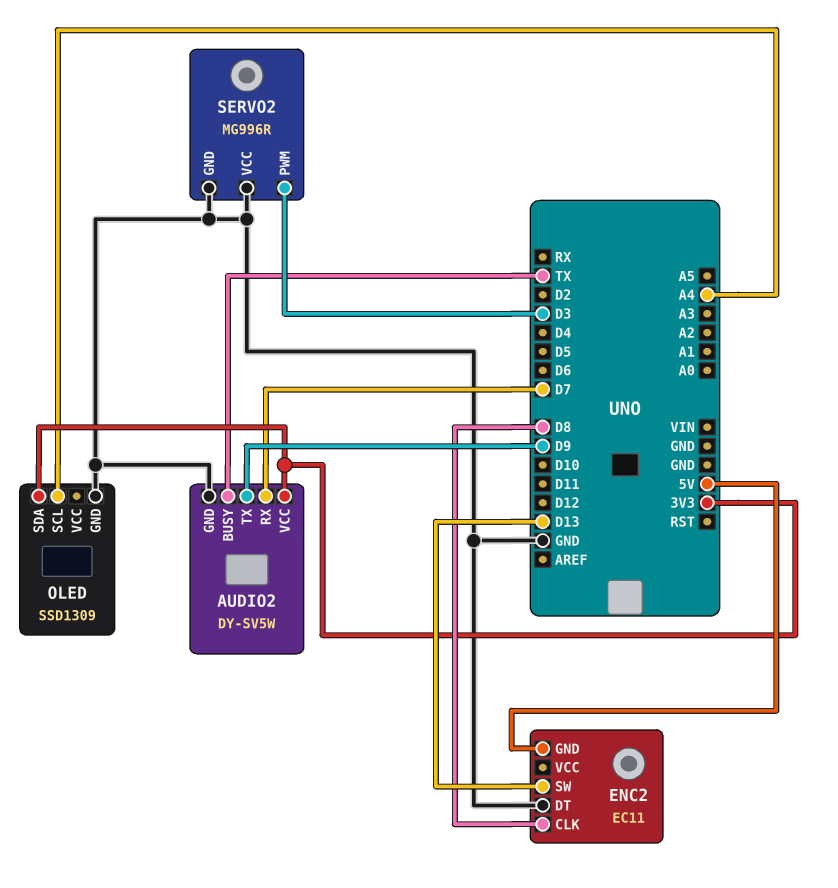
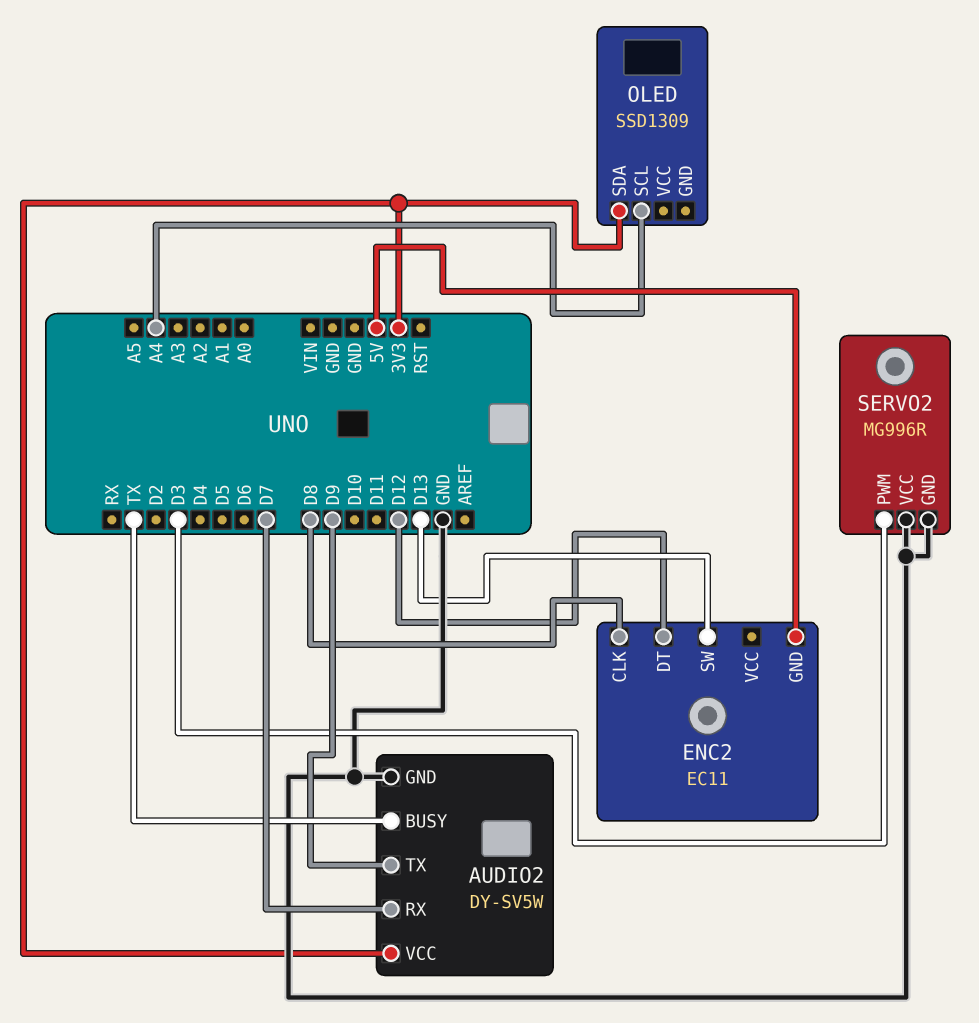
ENC2 pin DT: GND -> D12
OLED pin GND: GND -> none

